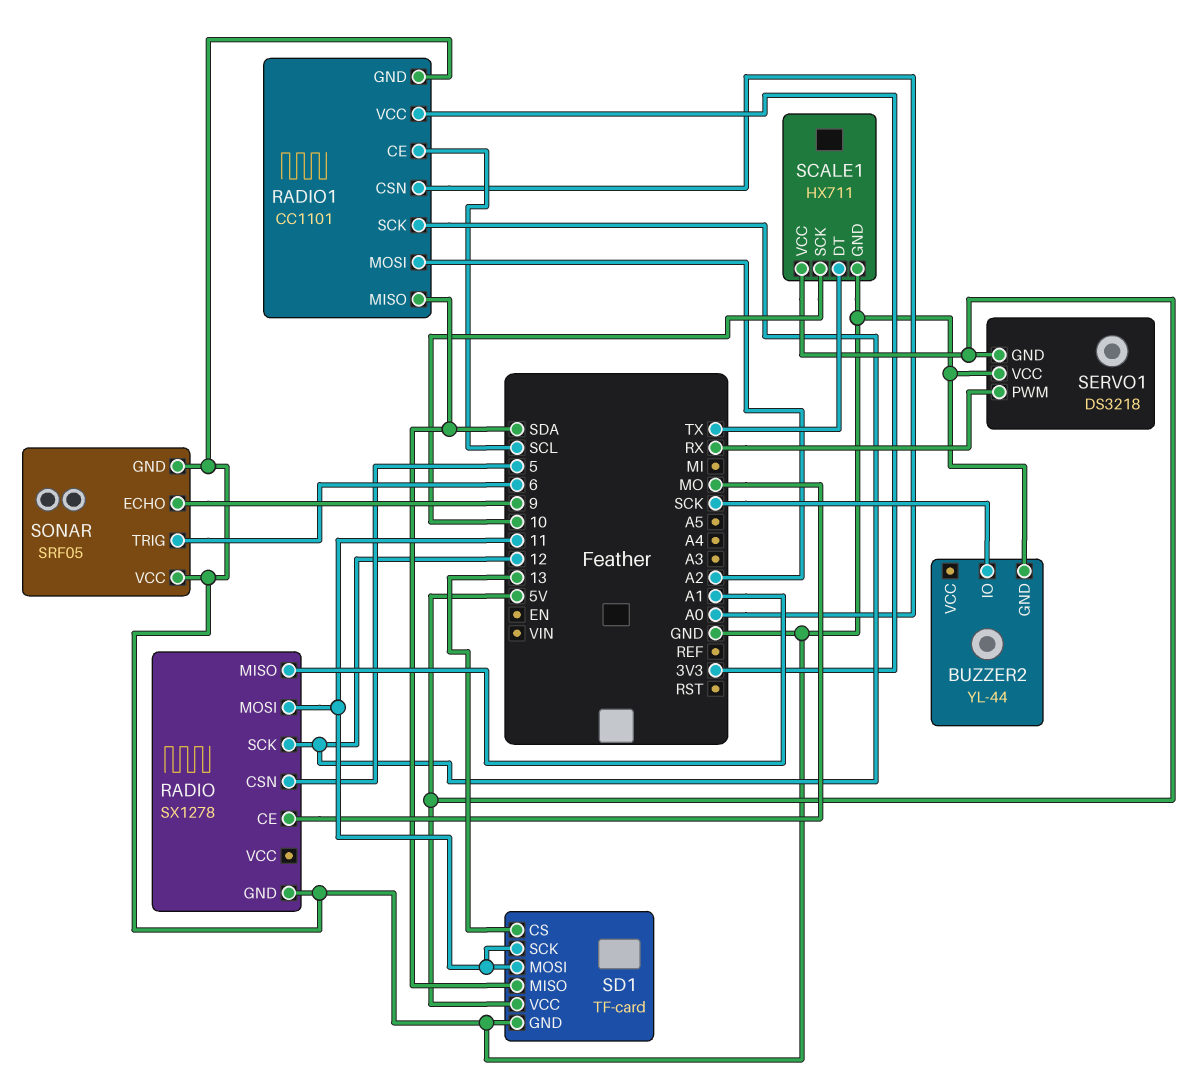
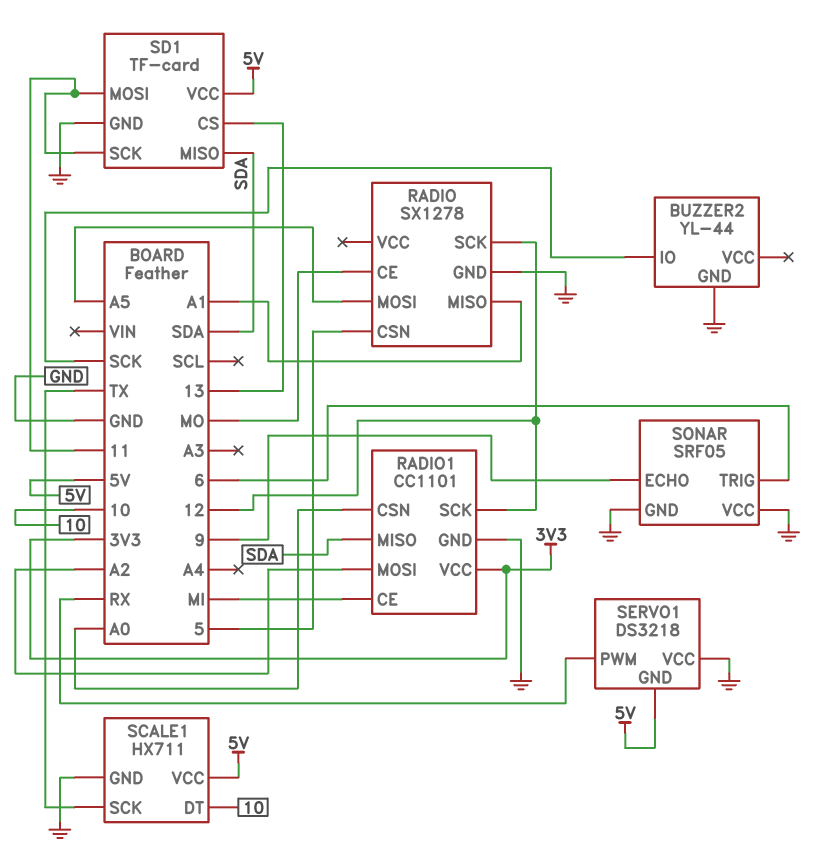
RADIO pin MOSI: 11 -> A5
RADIO1 pin CE: SCL -> MI
SCALE1 pin DT: TX -> 10
SCALE1 pin SCK: 10 -> TX

